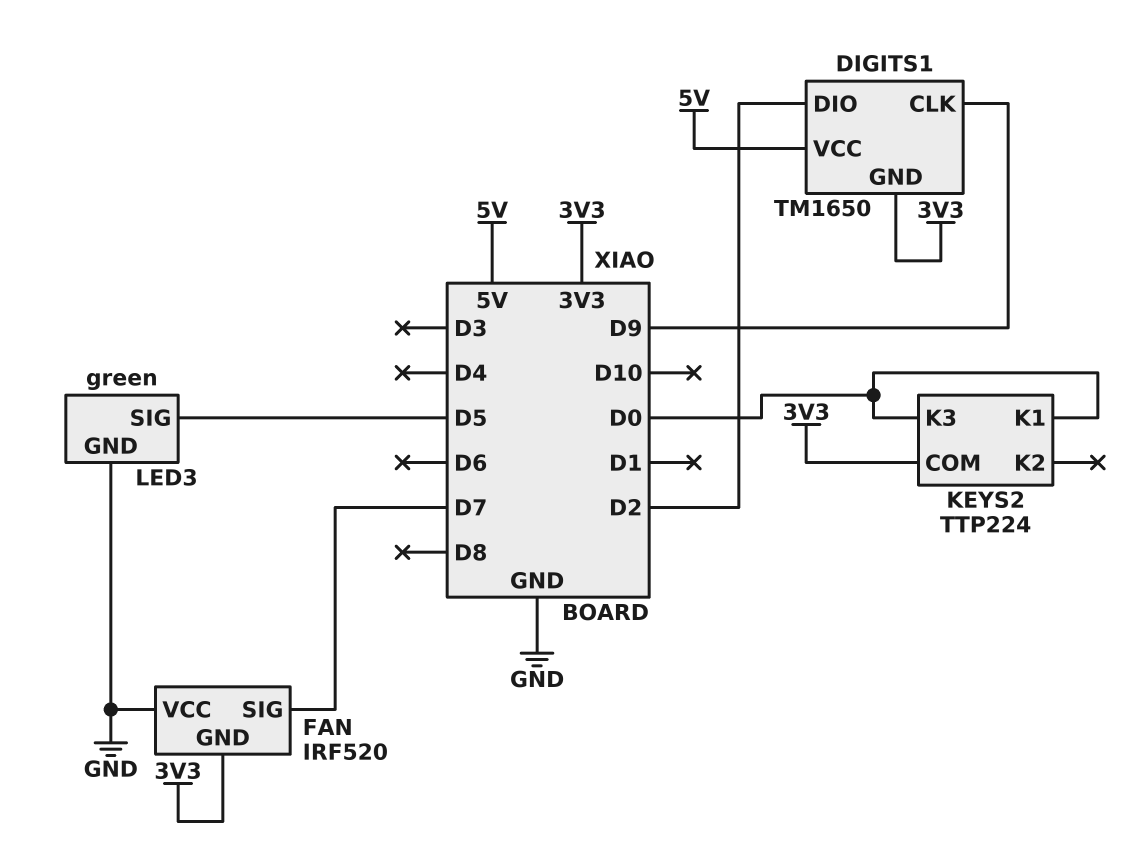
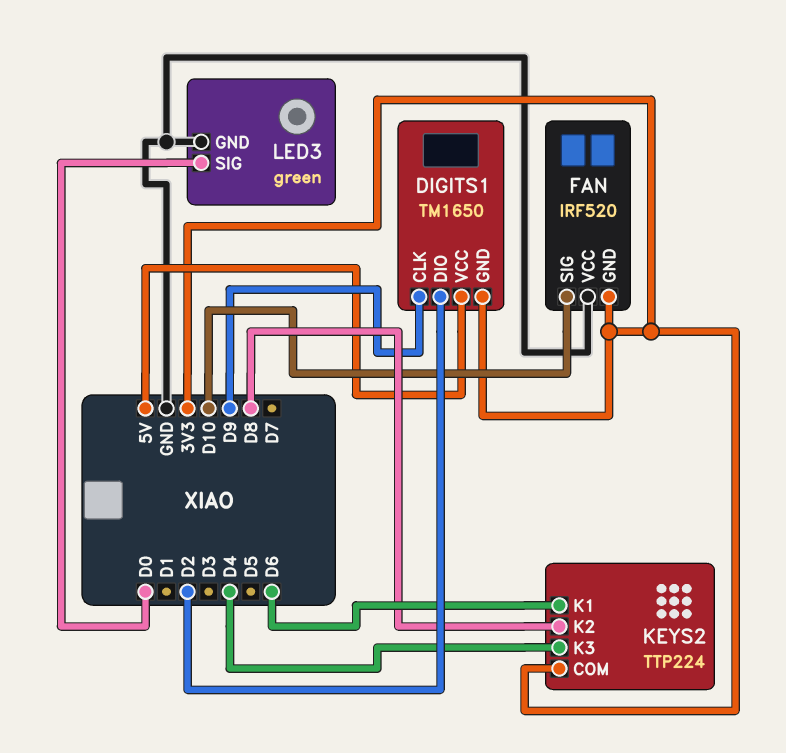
FAN pin SIG: D7 -> D10
KEYS2 pin K1: D0 -> D6
KEYS2 pin K2: none -> D8
KEYS2 pin K3: D0 -> D4
LED3 pin SIG: D5 -> D0

